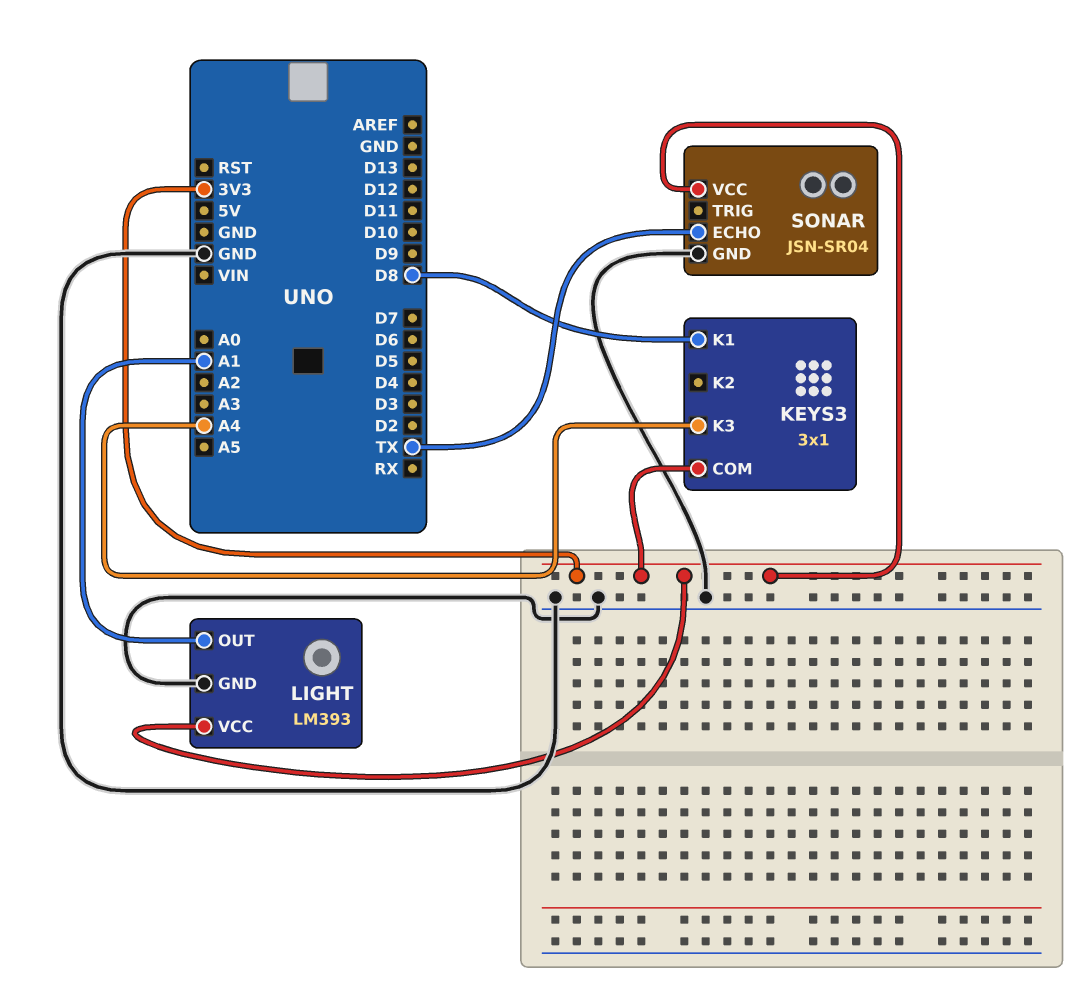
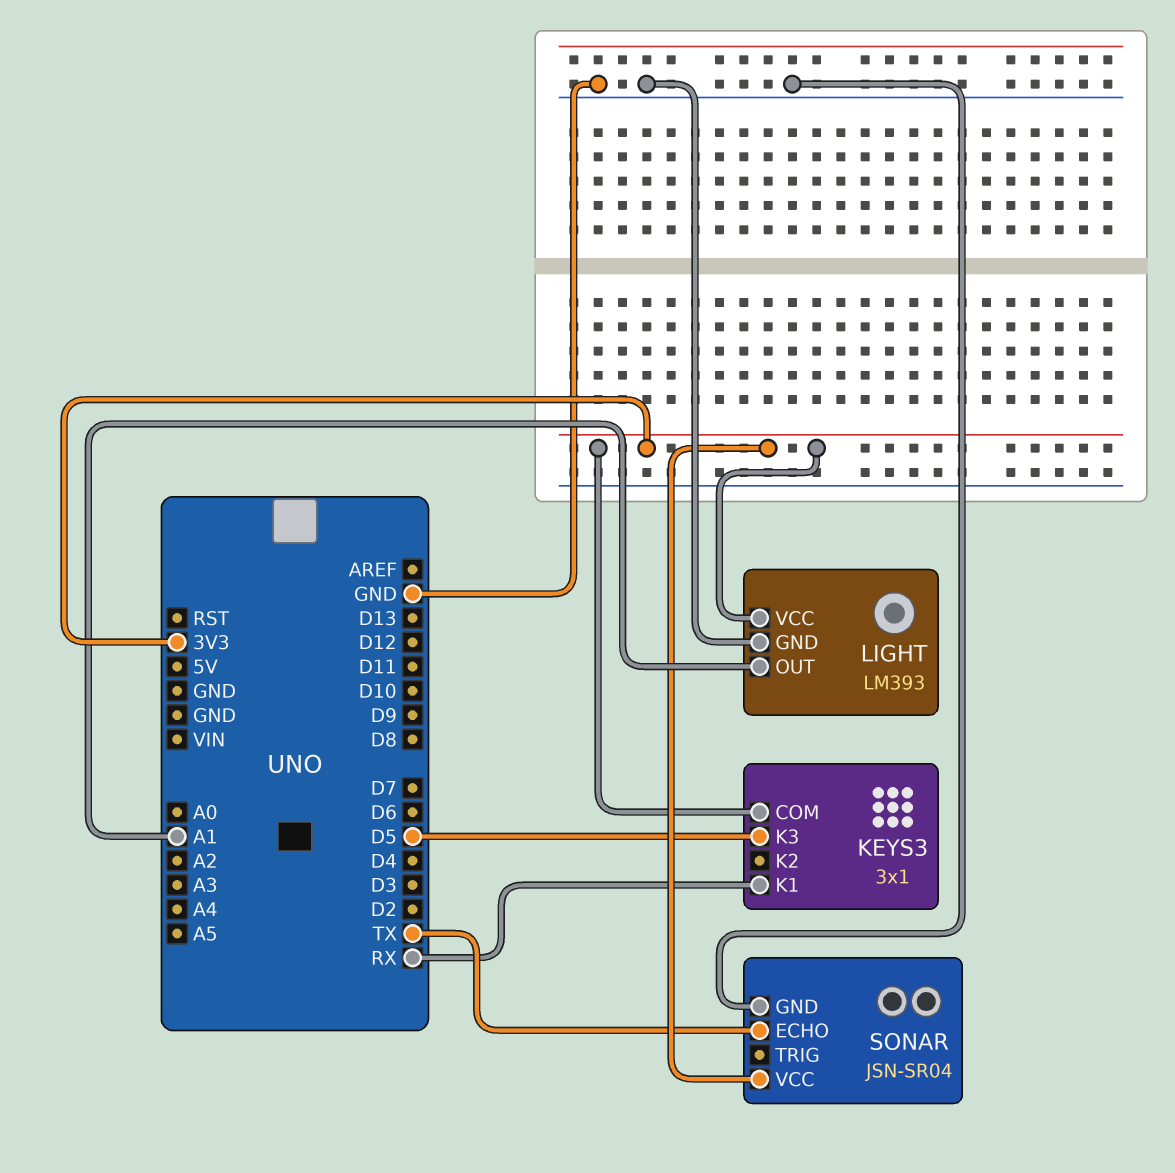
KEYS3 pin K1: D8 -> RX
KEYS3 pin K3: A4 -> D5

